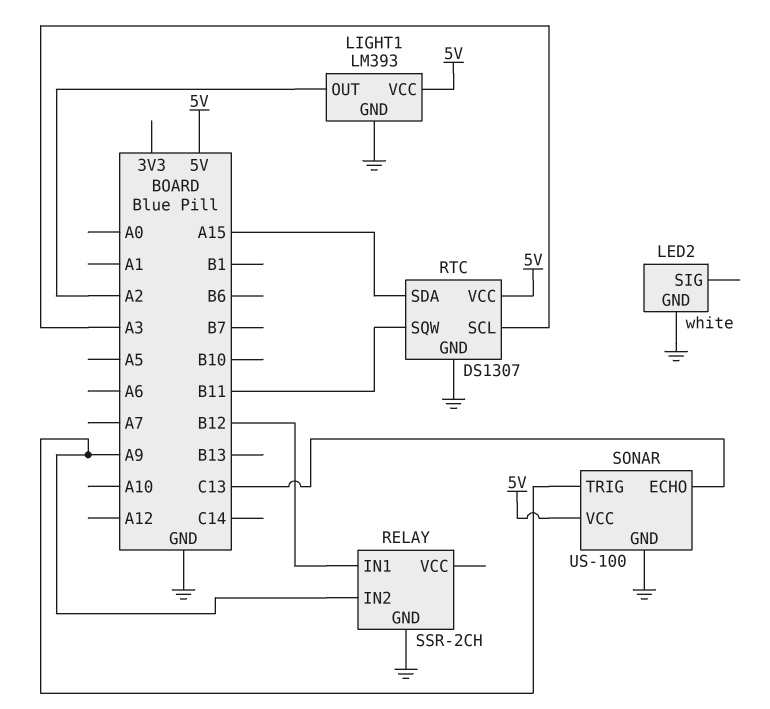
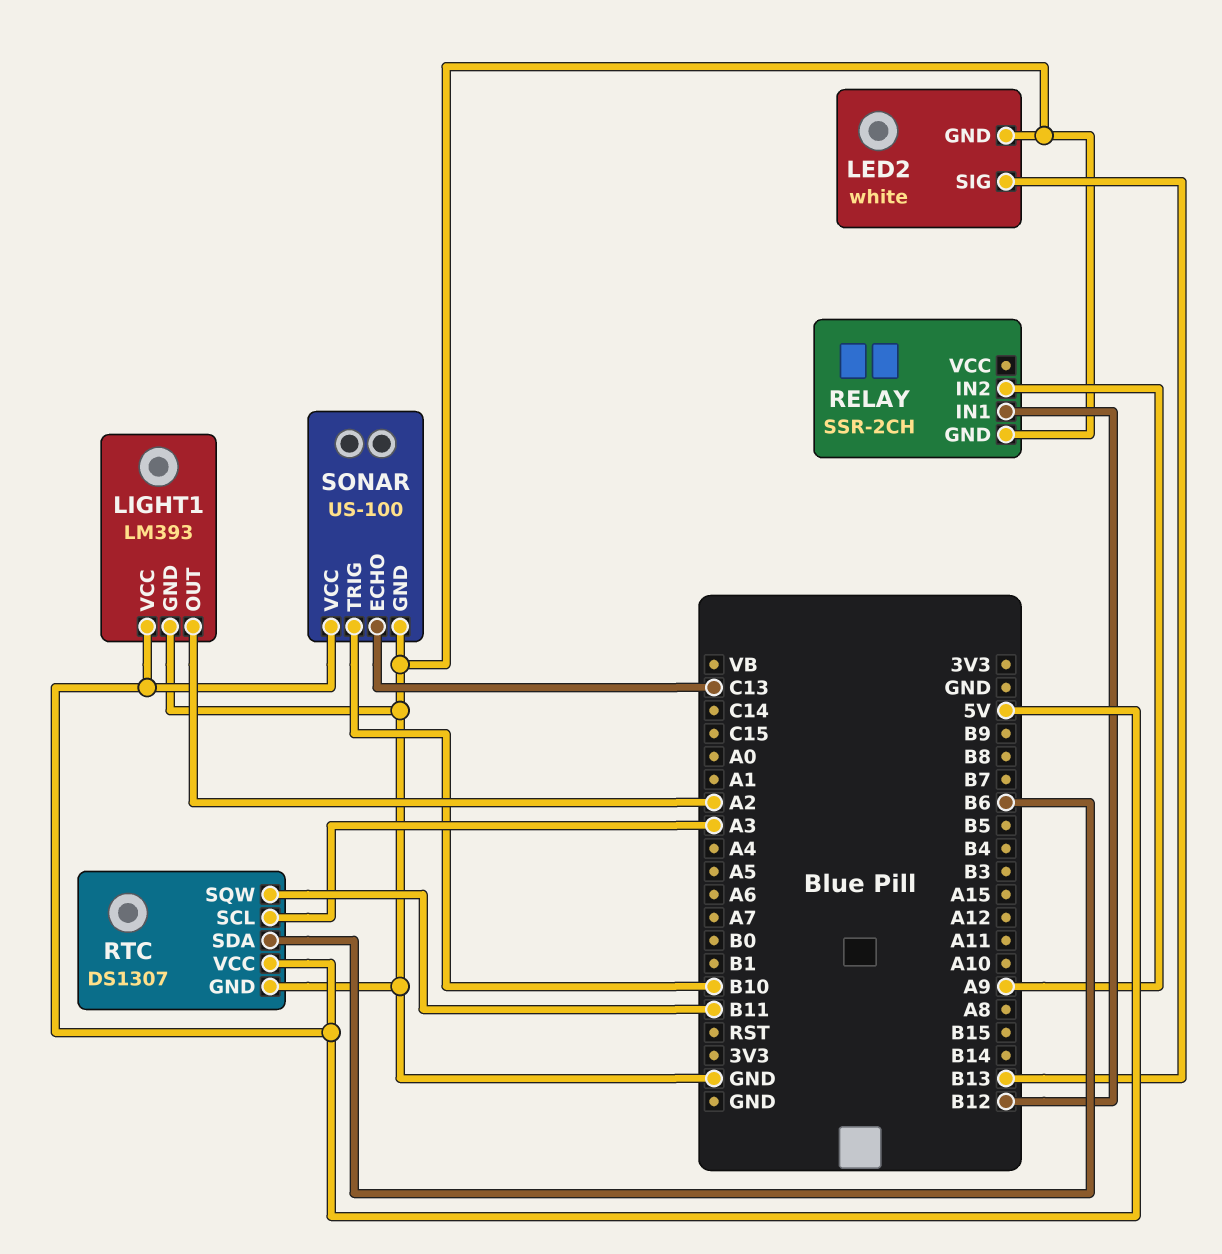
LED2 pin SIG: none -> B13
RTC pin SDA: A15 -> B6
SONAR pin TRIG: A9 -> B10

